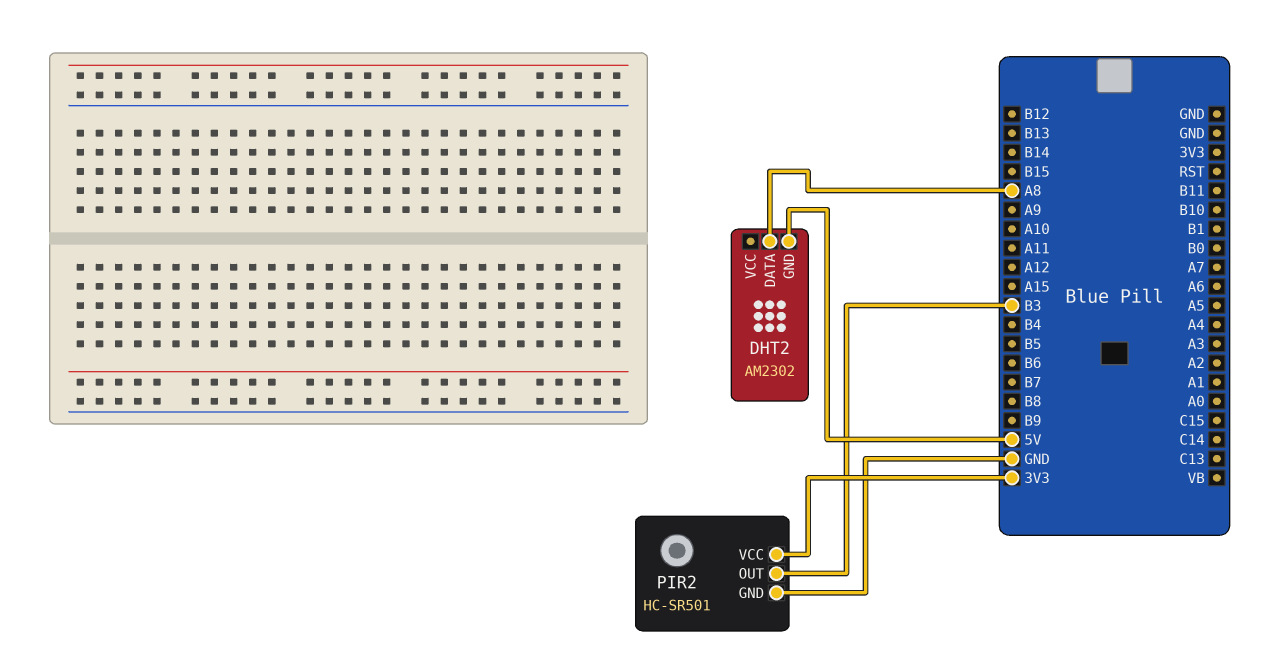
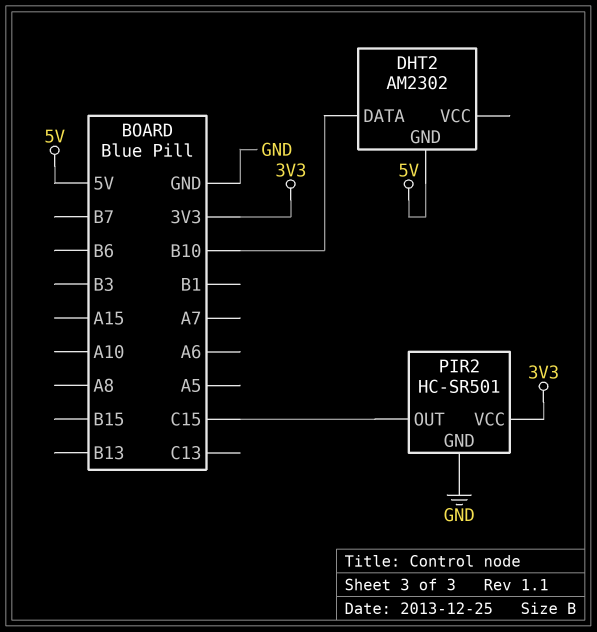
DHT2 pin DATA: A8 -> B10
PIR2 pin OUT: B3 -> C15

